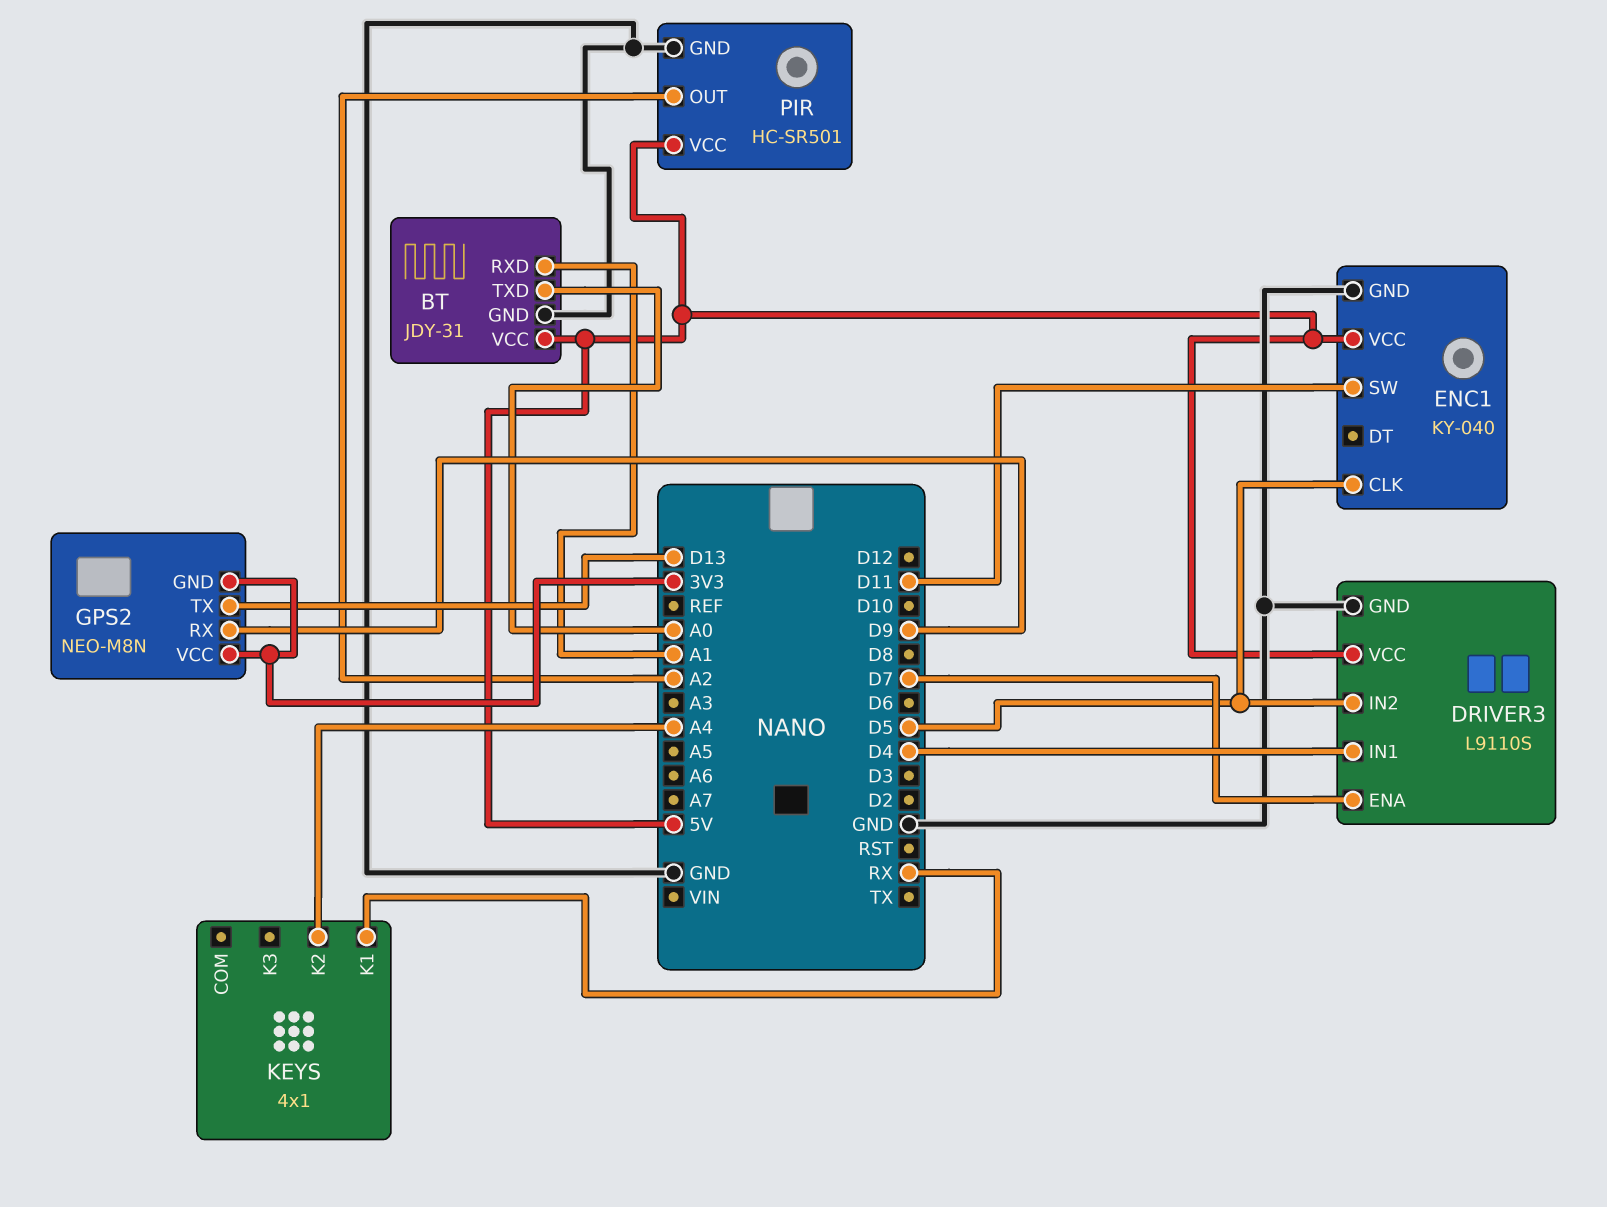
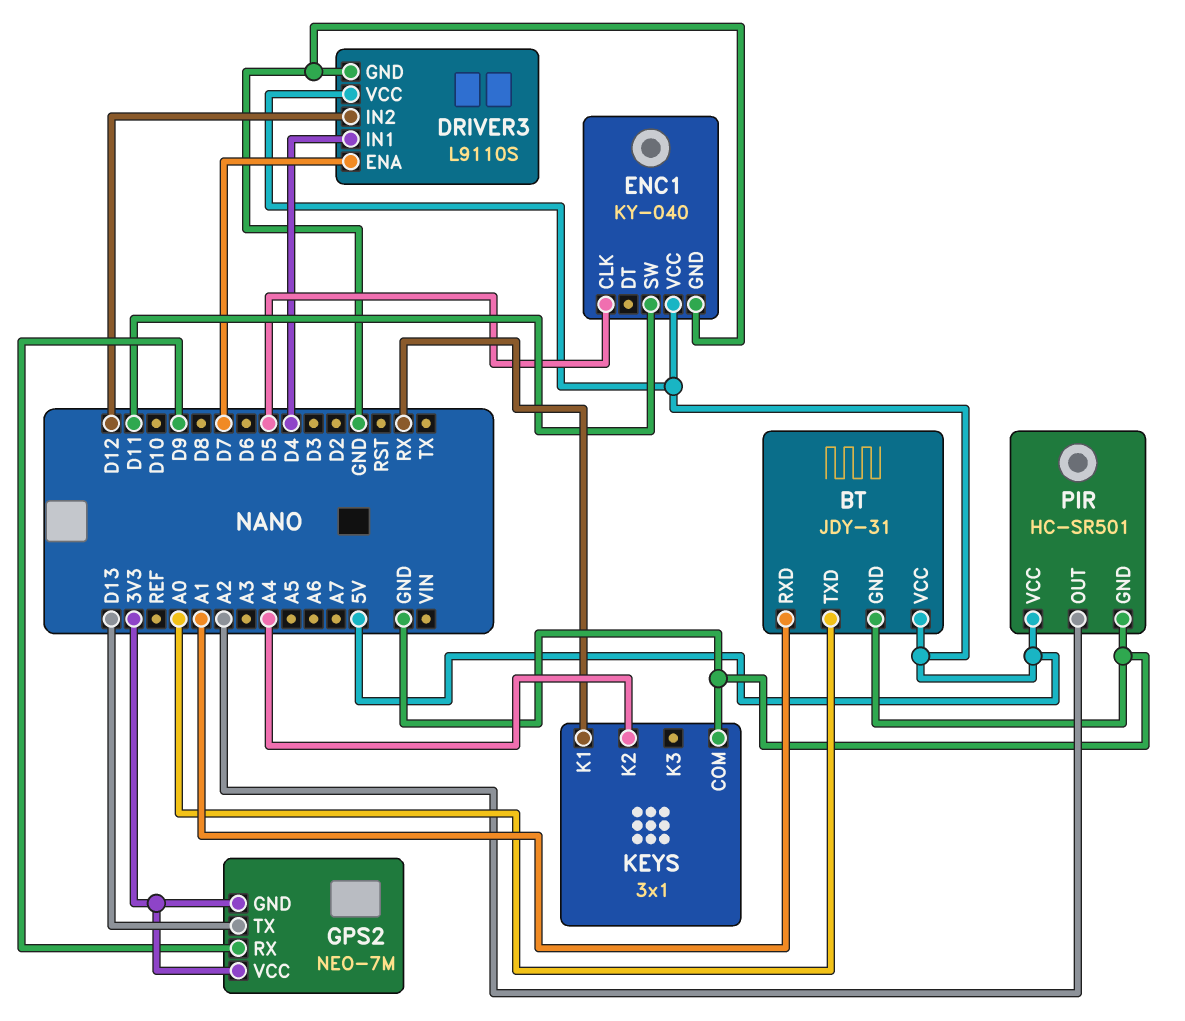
DRIVER3 pin IN2: D5 -> D12
GPS2: NEO-M8N -> NEO-7M
KEYS: 4x1 -> 3x1
KEYS pin COM: none -> GND

